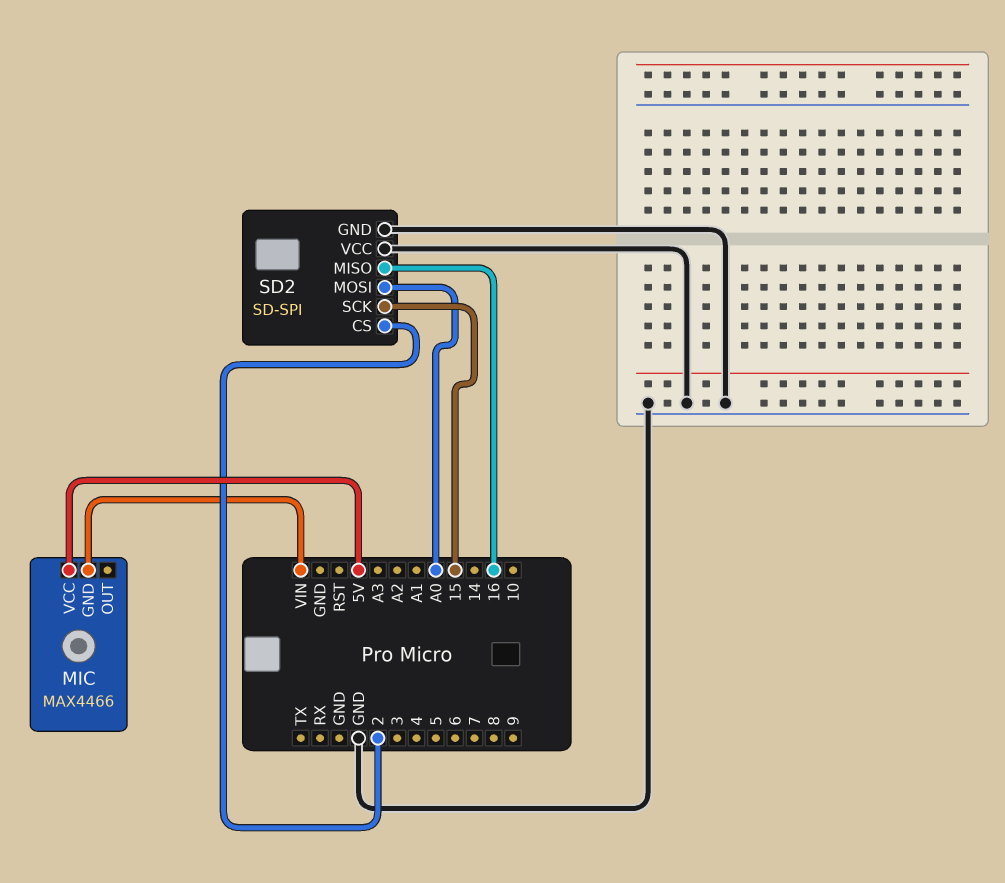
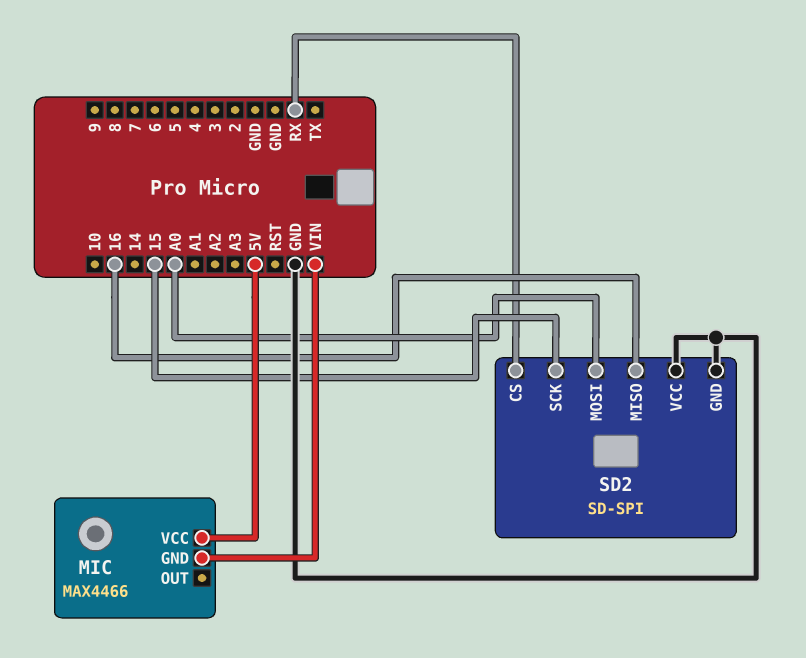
SD2 pin CS: 2 -> RX

